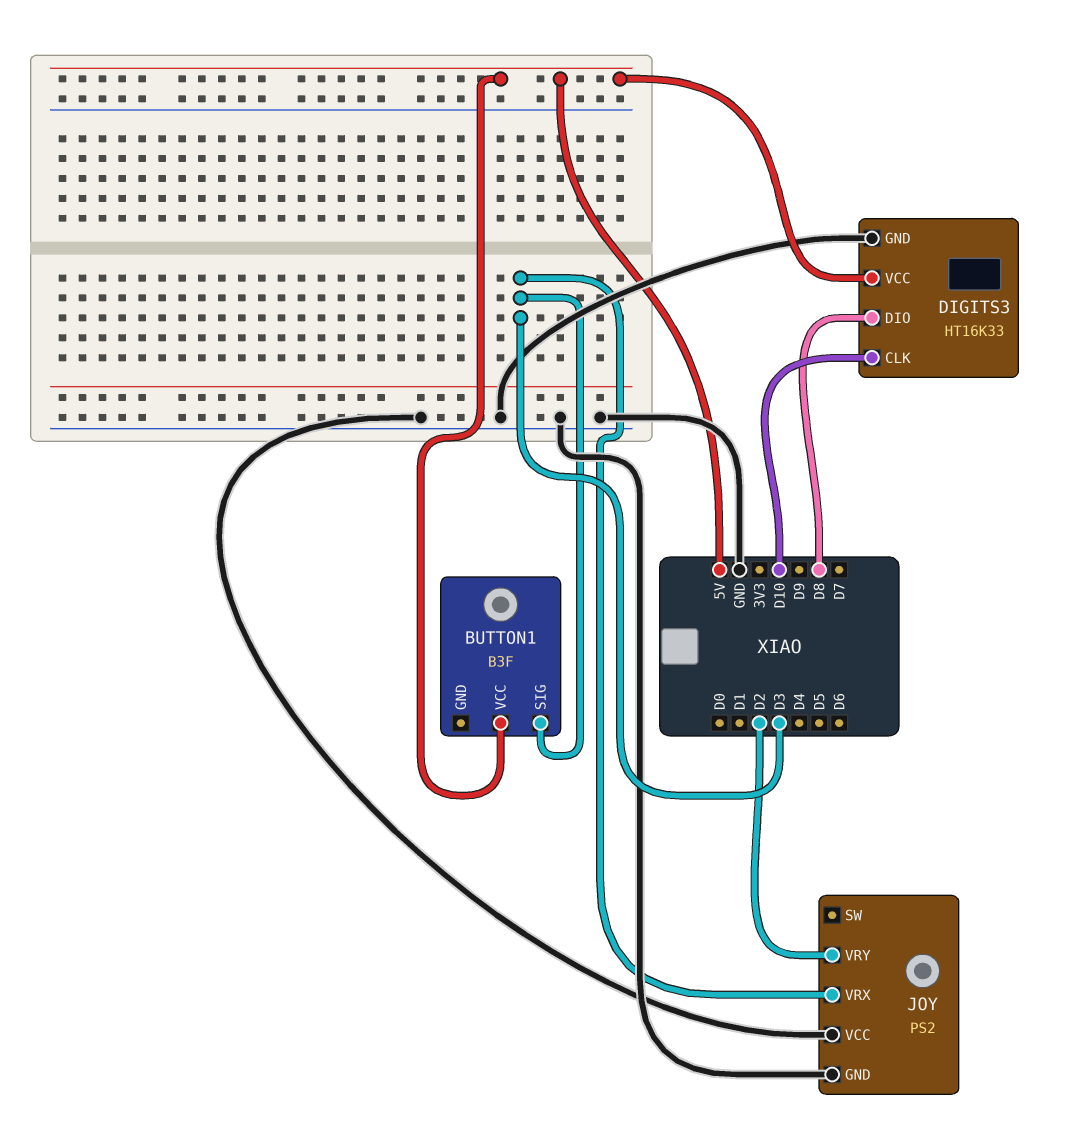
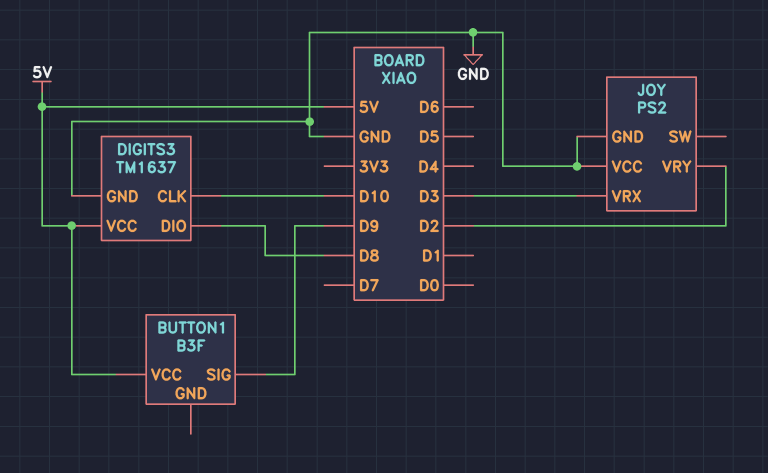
BUTTON1 pin SIG: D3 -> D9
DIGITS3: HT16K33 -> TM1637

